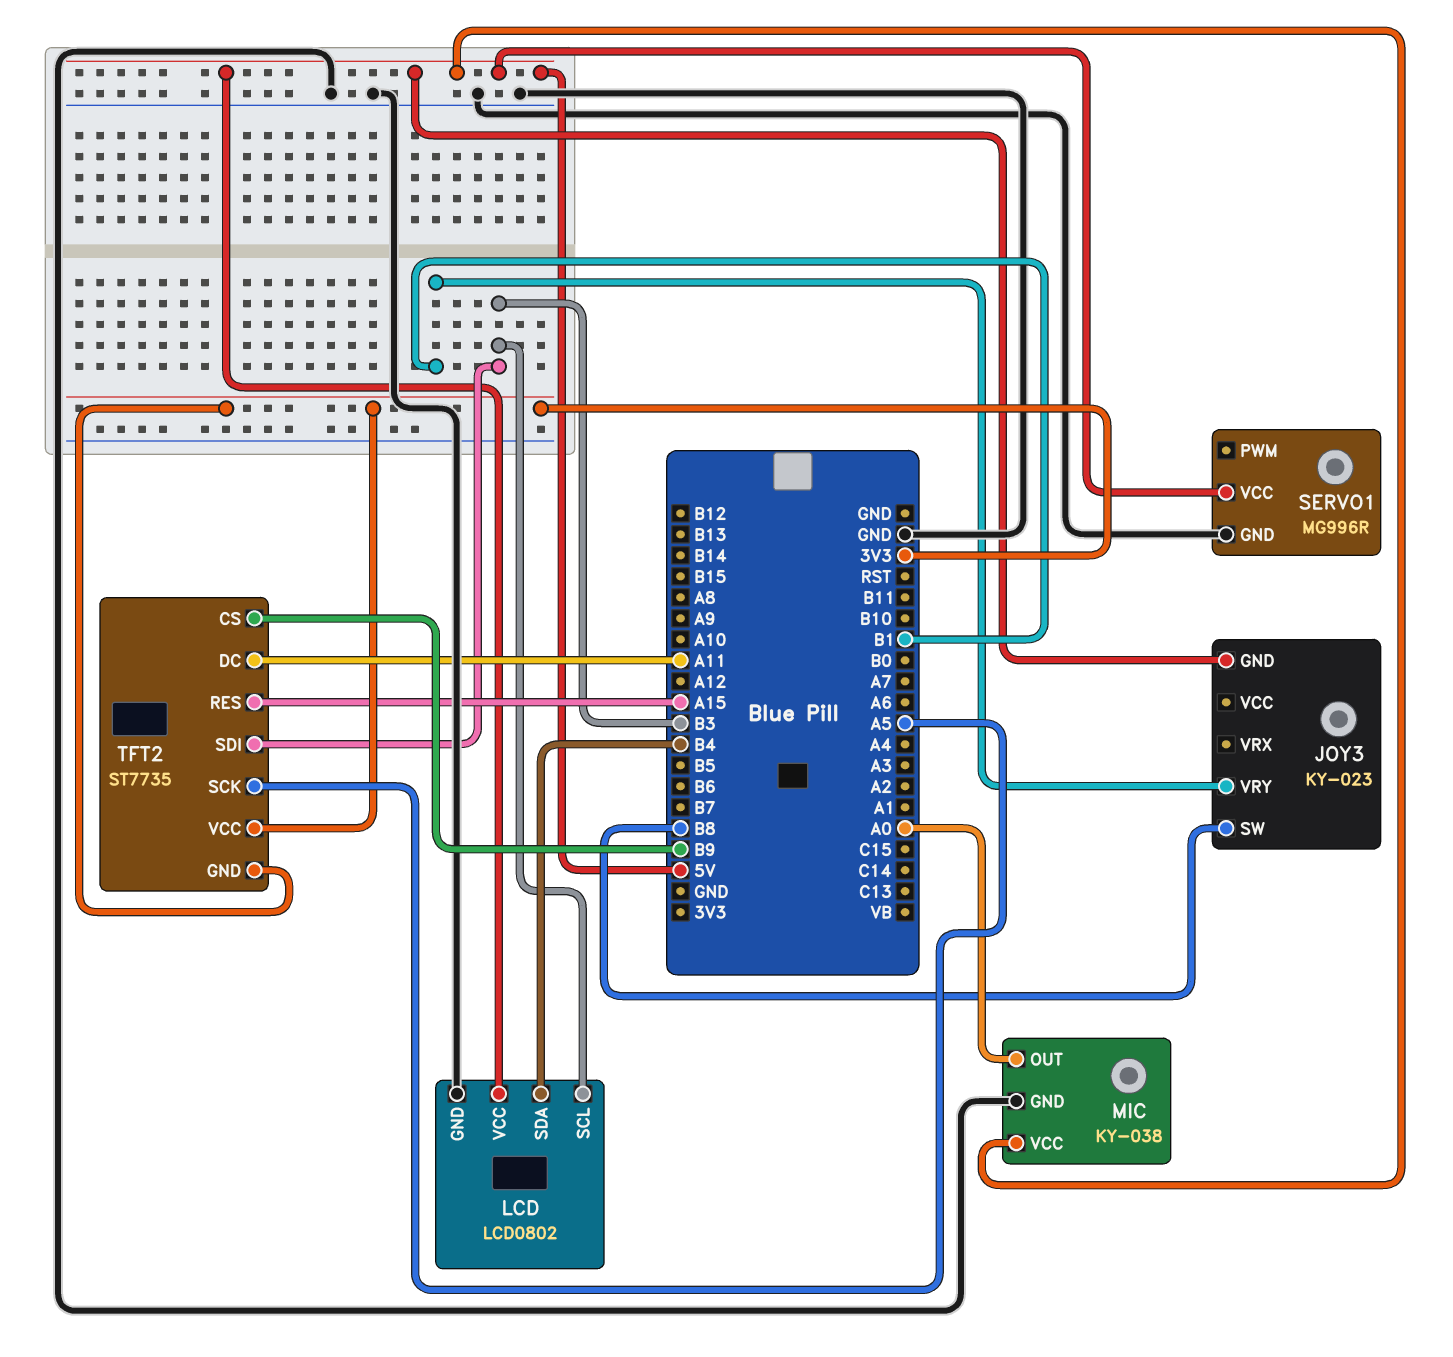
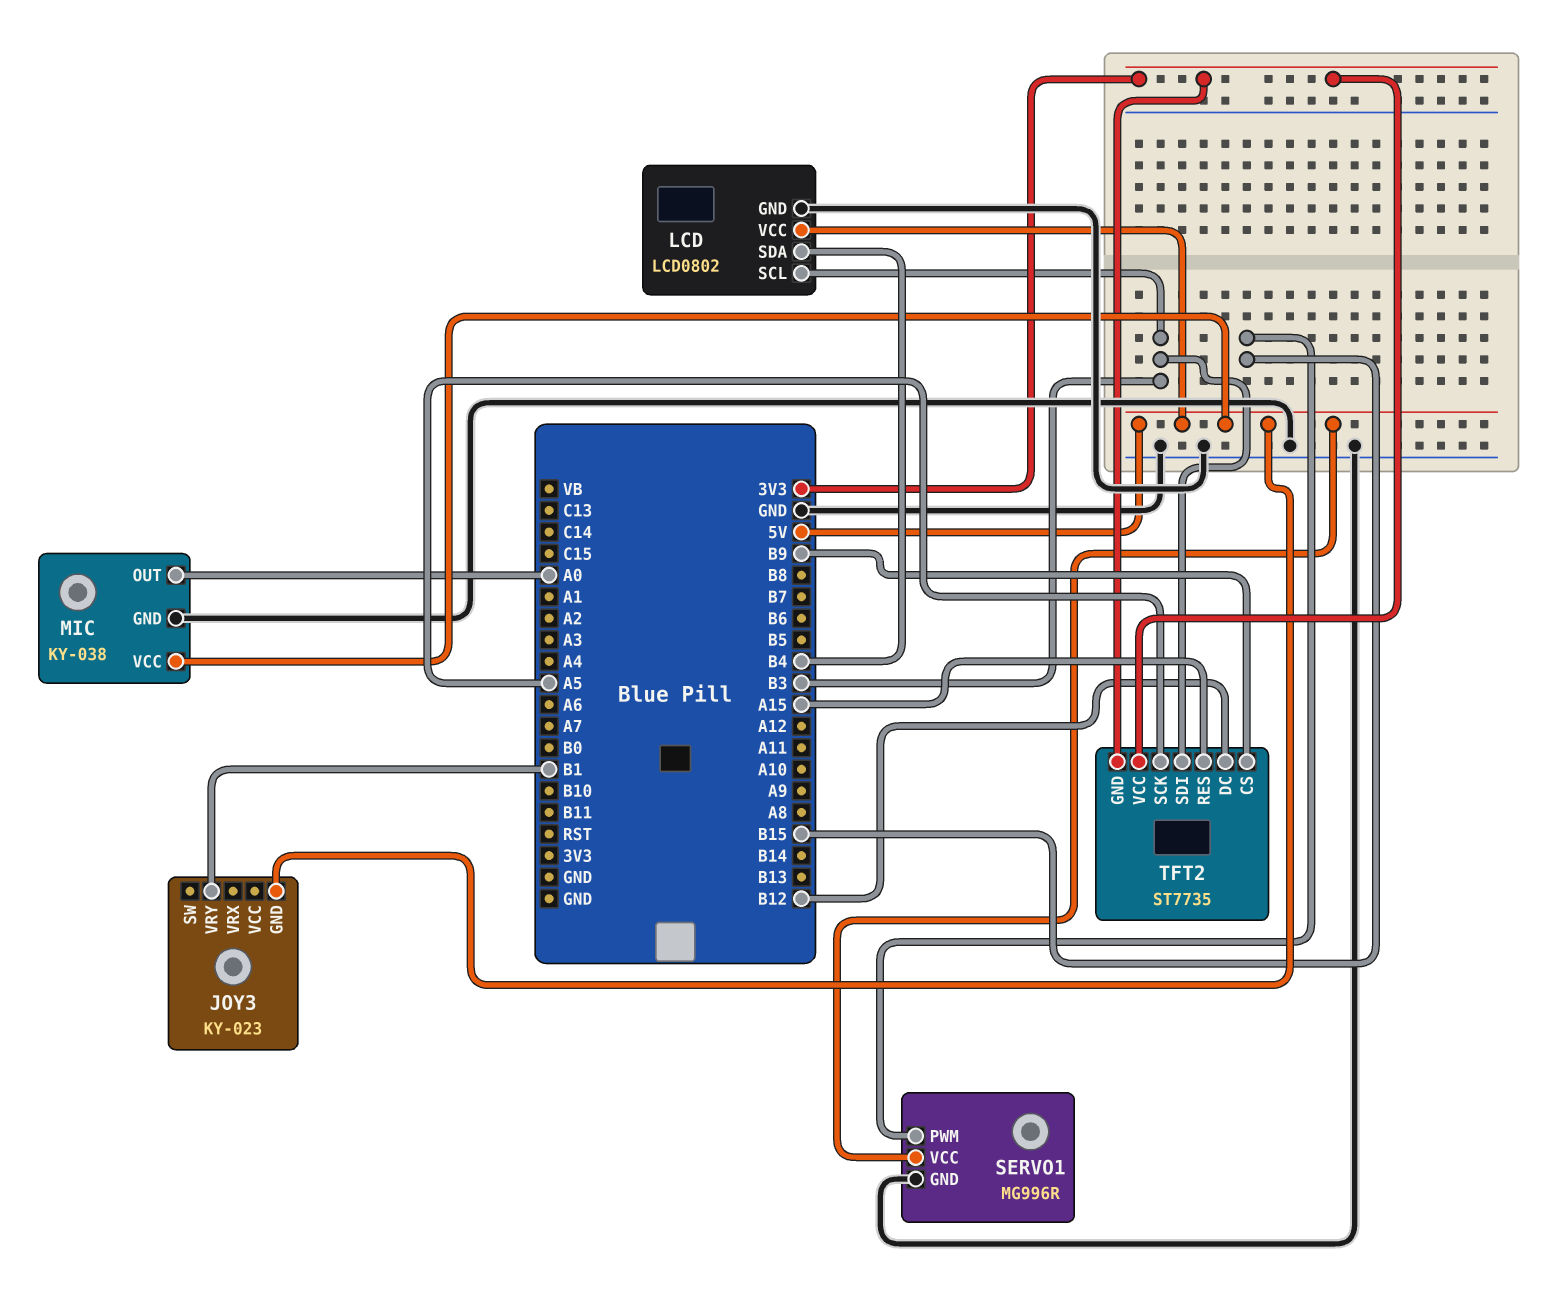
JOY3 pin SW: B8 -> none
SERVO1 pin PWM: none -> B15
TFT2 pin DC: A11 -> B12

